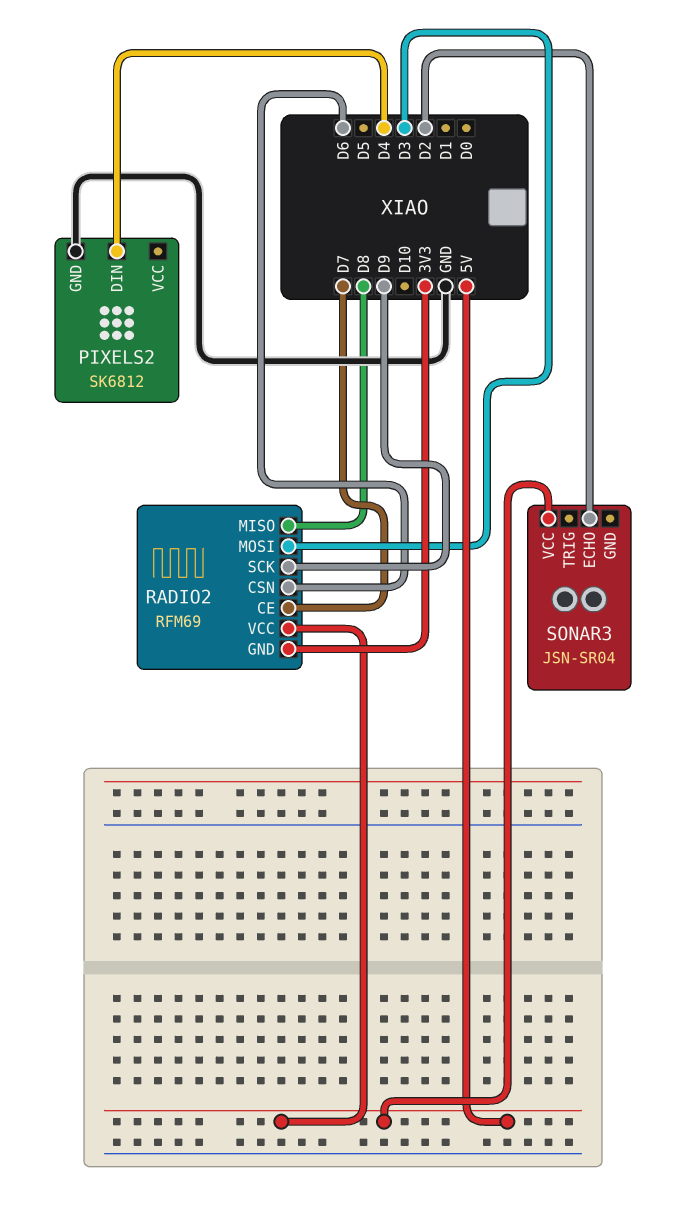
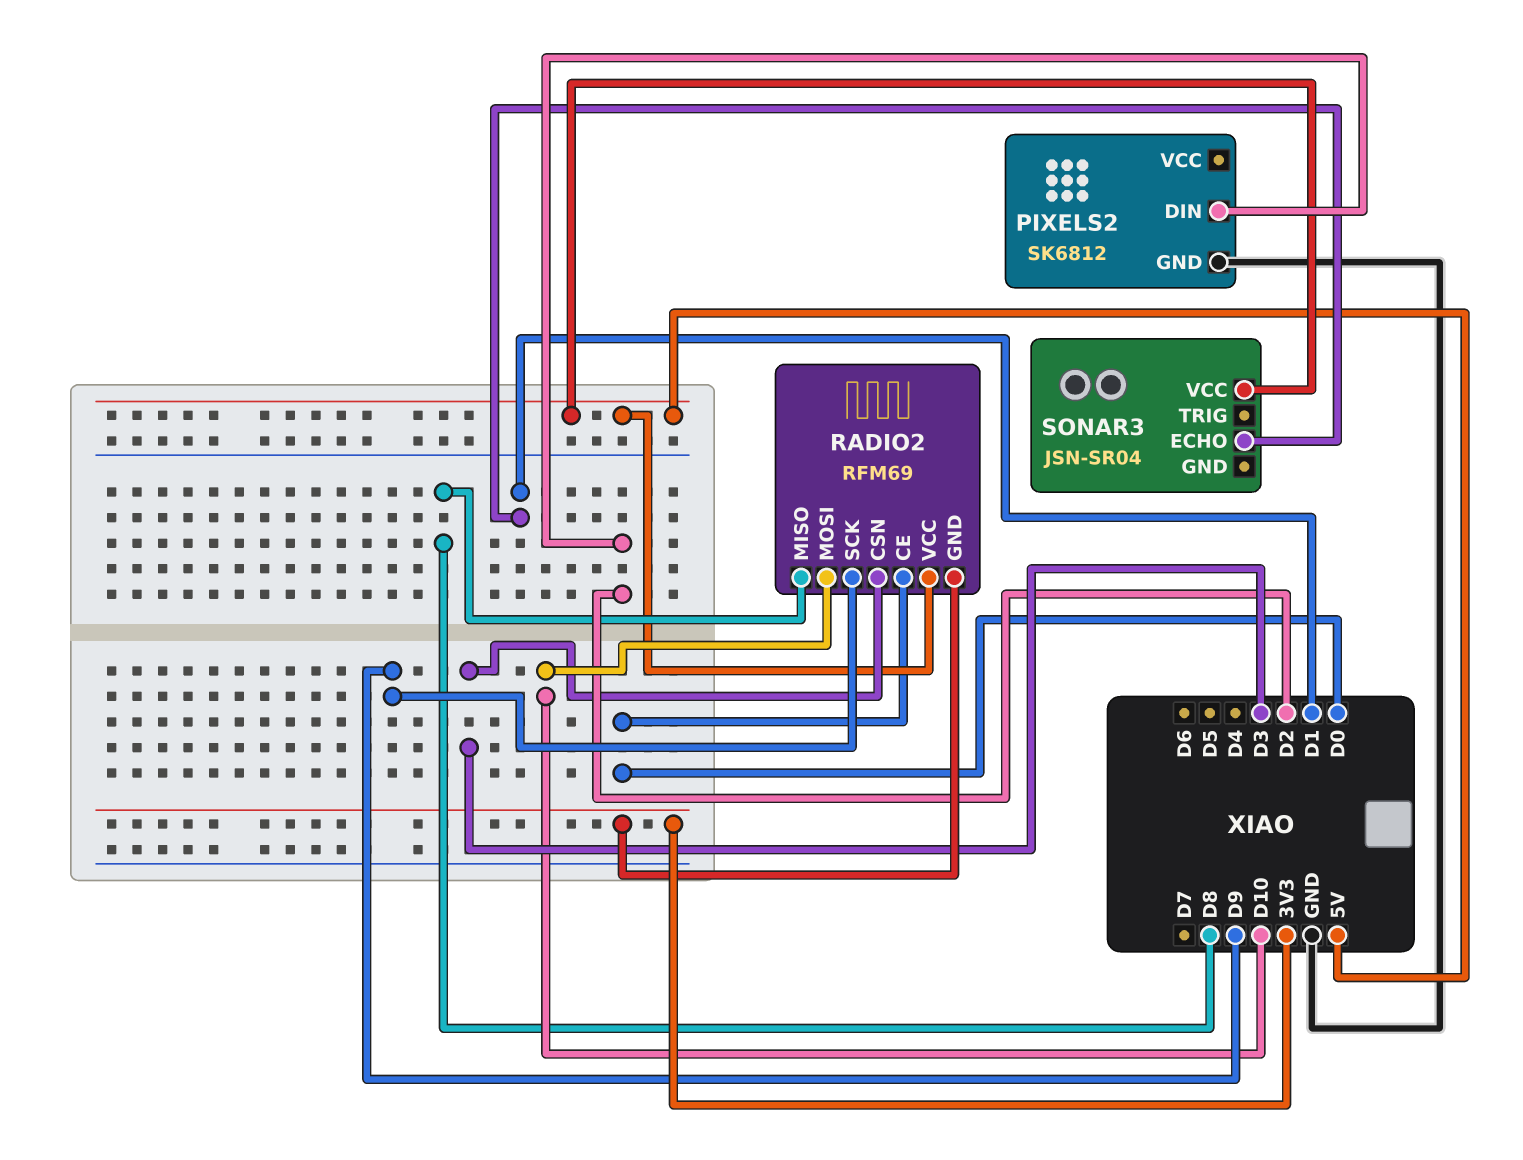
PIXELS2 pin DIN: D4 -> D2
RADIO2 pin CE: D7 -> D0
RADIO2 pin CSN: D6 -> D3
RADIO2 pin MOSI: D3 -> D10
SONAR3 pin ECHO: D2 -> D1

